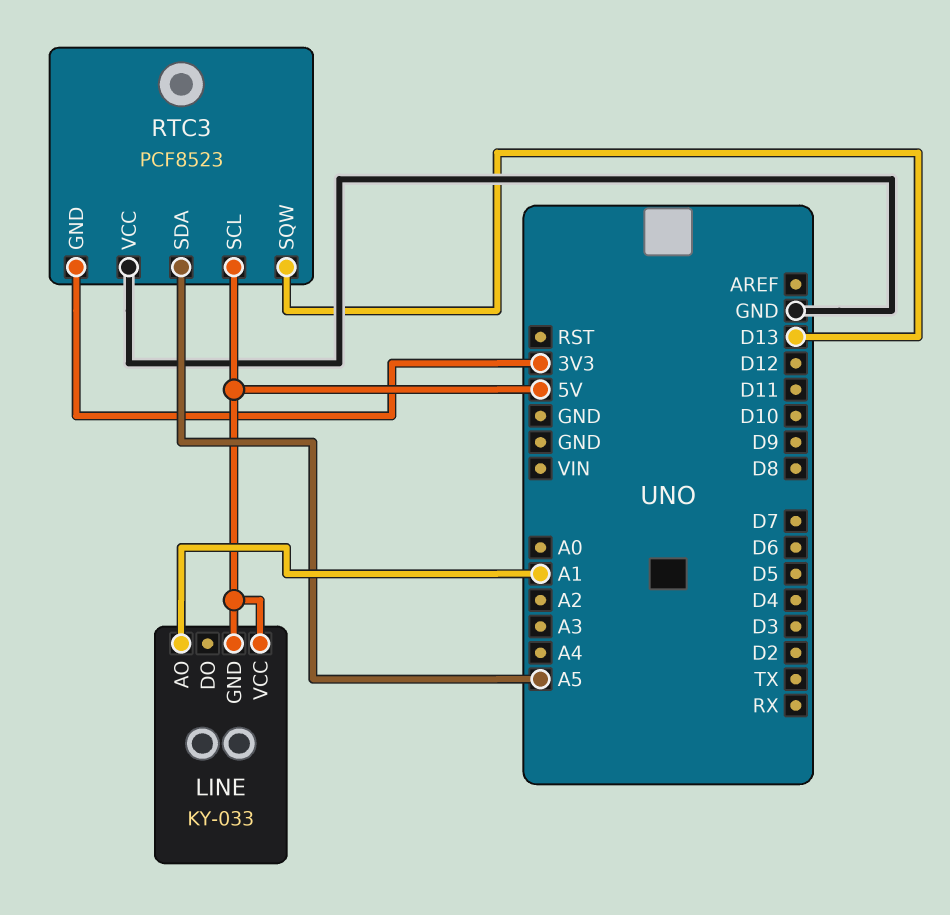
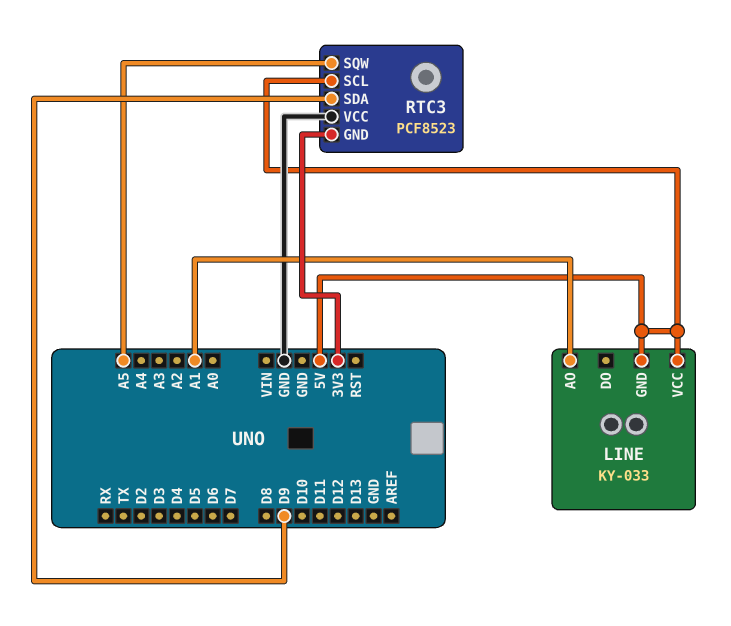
RTC3 pin SDA: A5 -> D9
RTC3 pin SQW: D13 -> A5

